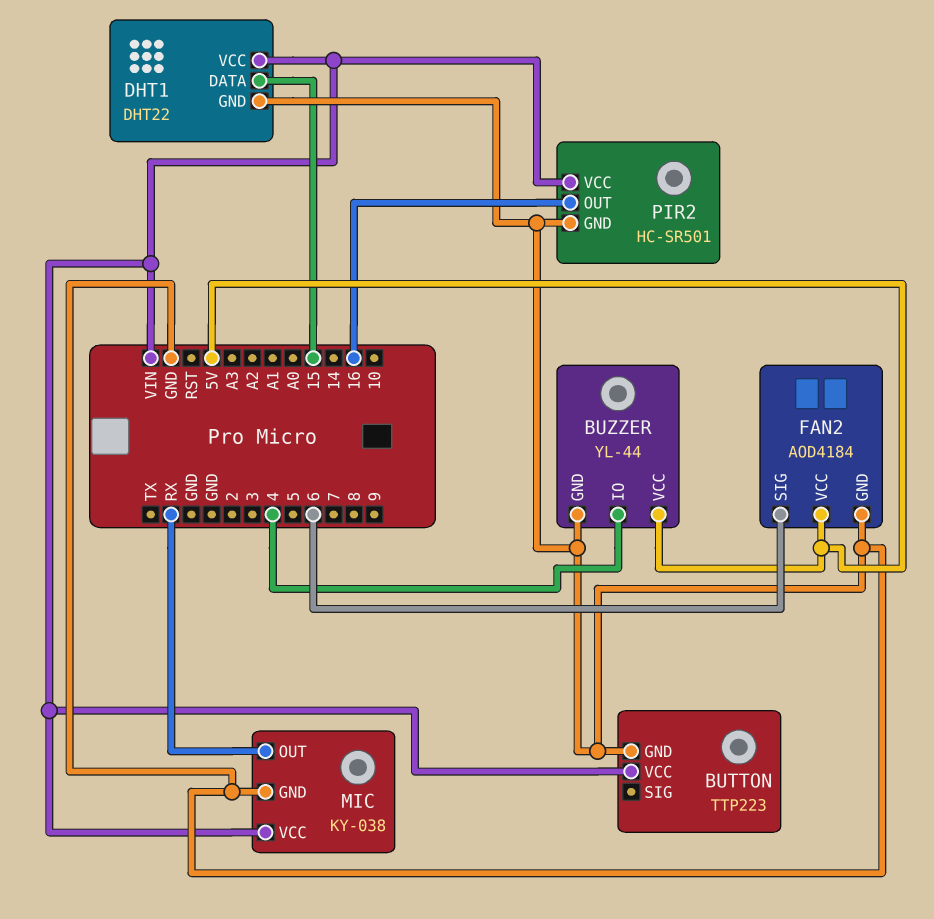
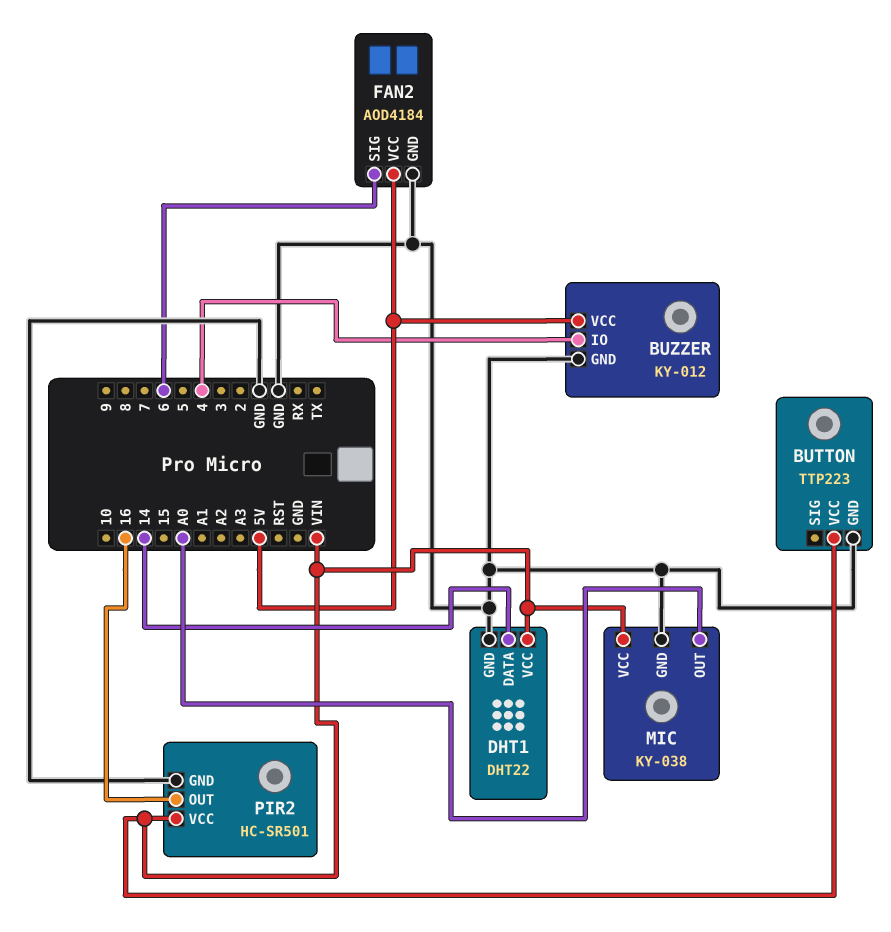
BUZZER: YL-44 -> KY-012
DHT1 pin DATA: 15 -> 14
MIC pin OUT: RX -> A0

